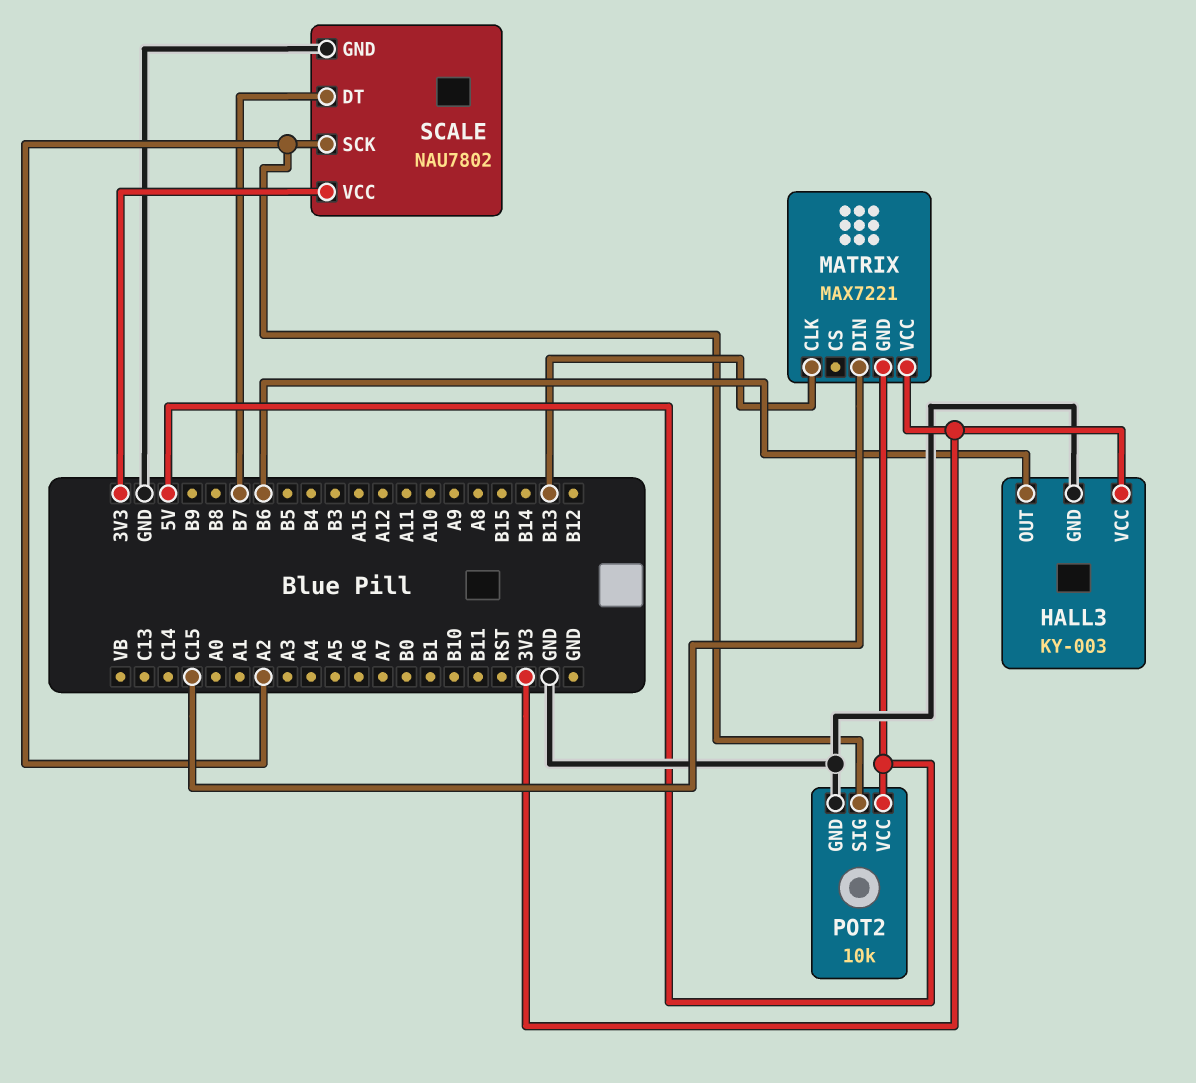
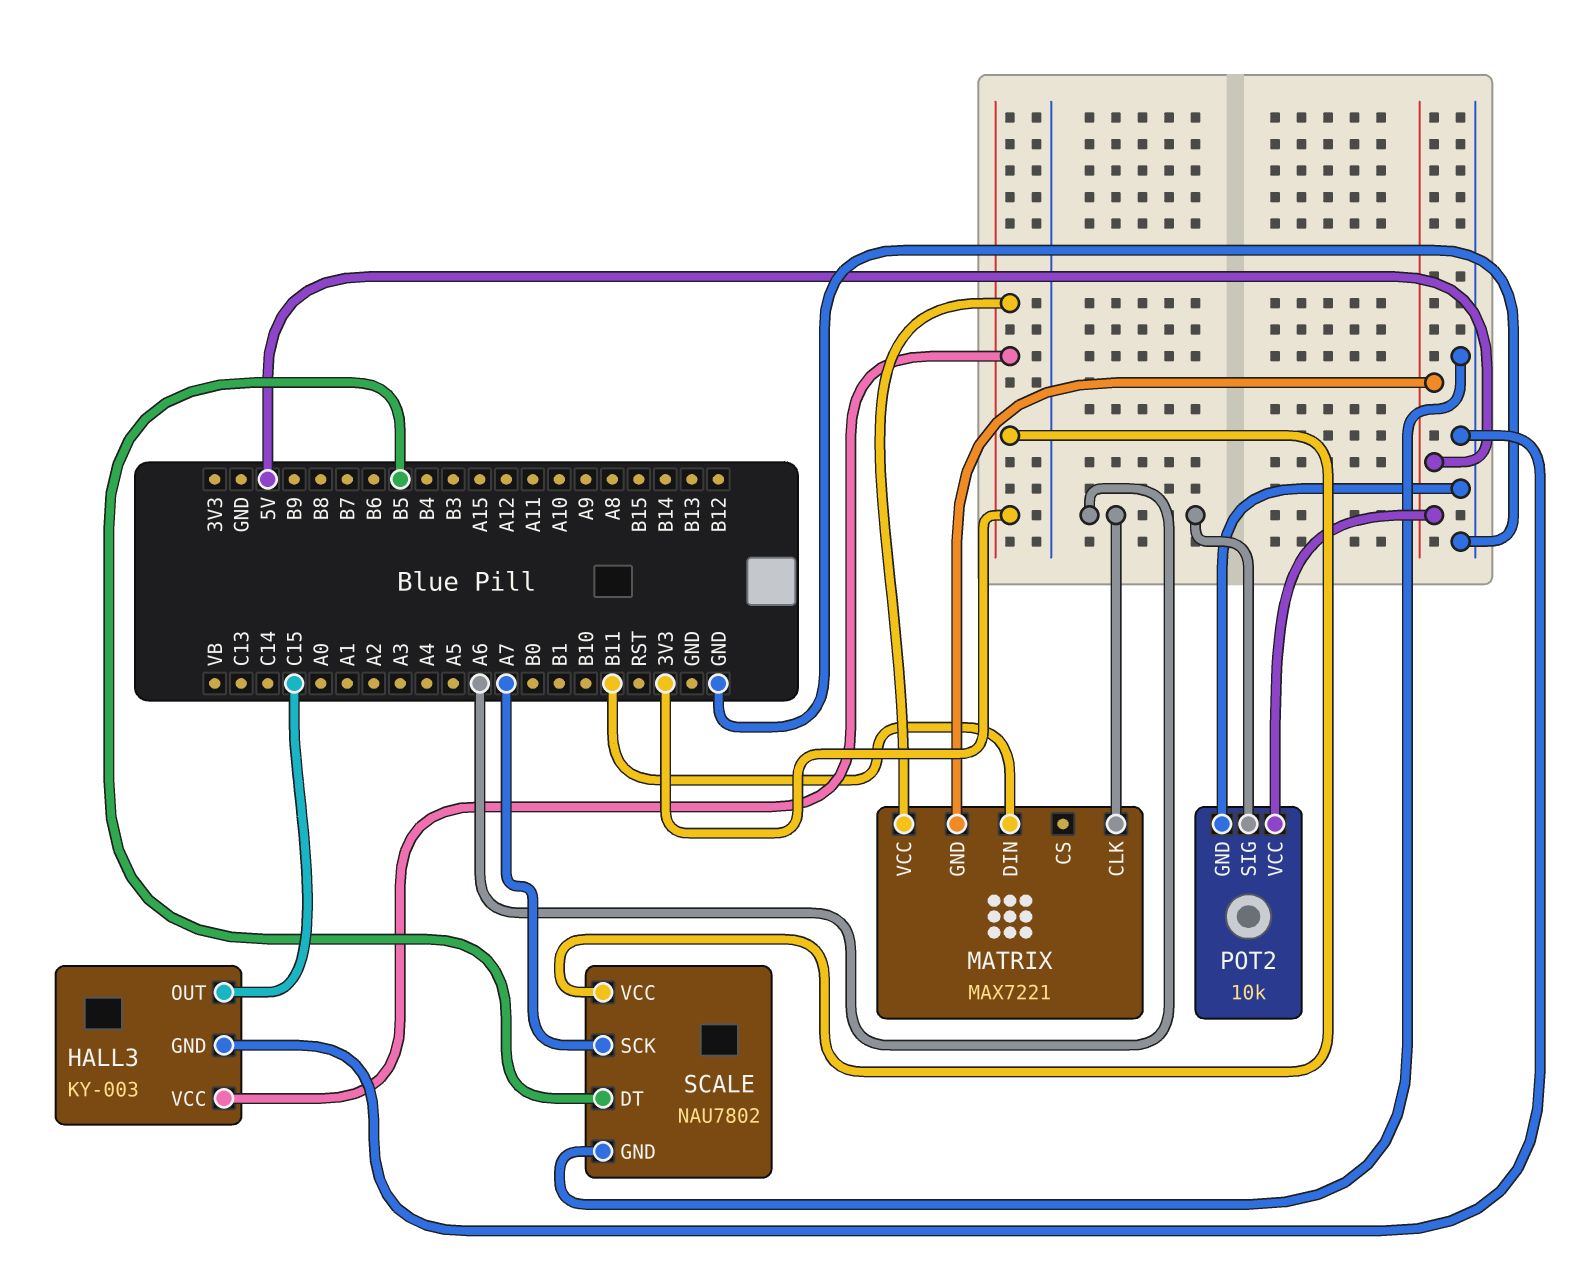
HALL3 pin OUT: B6 -> C15
MATRIX pin CLK: B13 -> A6
MATRIX pin DIN: C15 -> B11
POT2 pin SIG: A2 -> A6
SCALE pin DT: B7 -> B5
SCALE pin SCK: A2 -> A7

